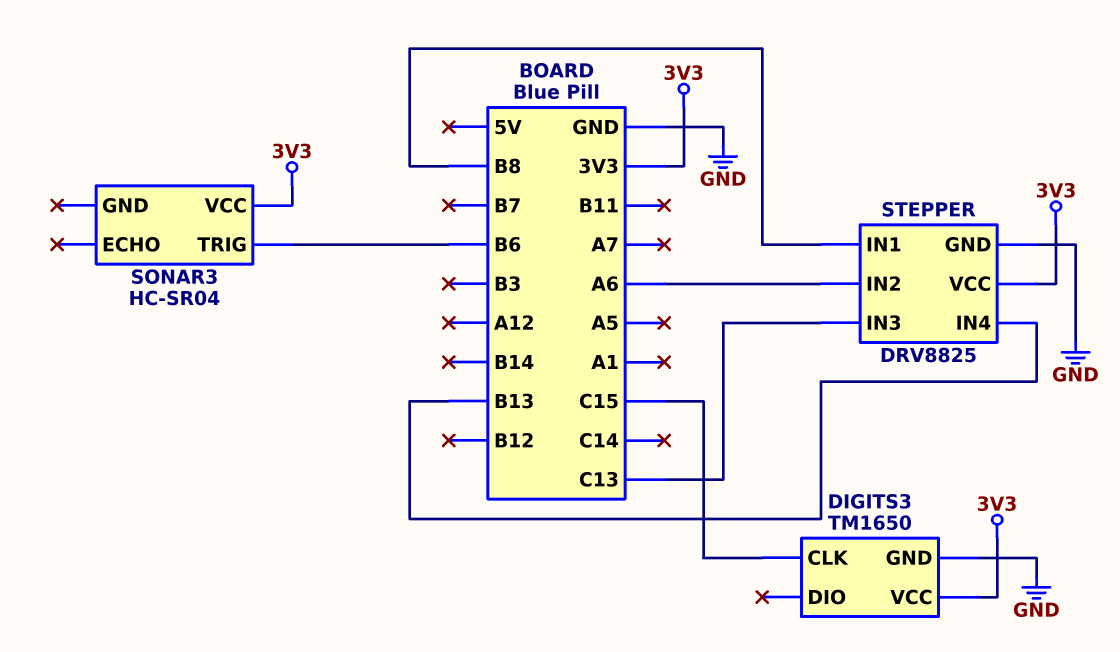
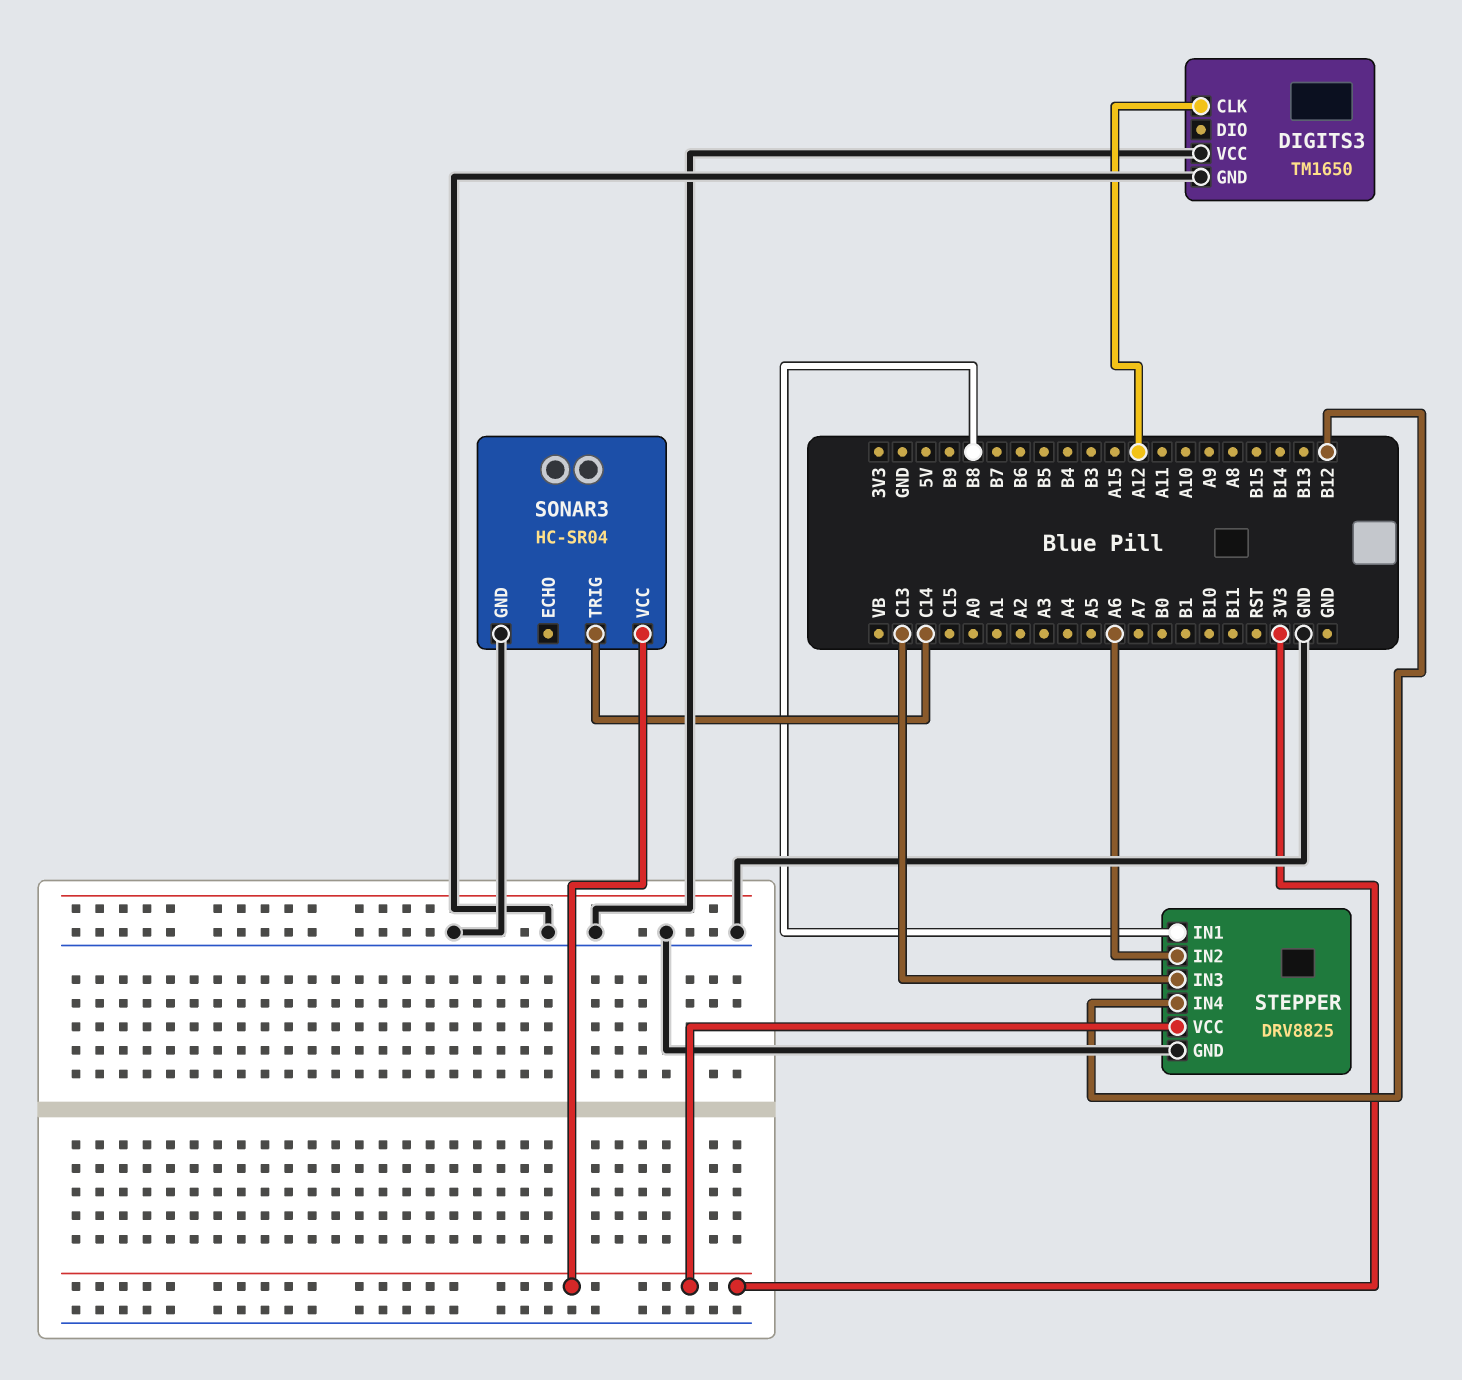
DIGITS3 pin CLK: C15 -> A12
DIGITS3 pin VCC: 3V3 -> GND
SONAR3 pin GND: none -> GND
SONAR3 pin TRIG: B6 -> C14
STEPPER pin IN4: B13 -> B12

